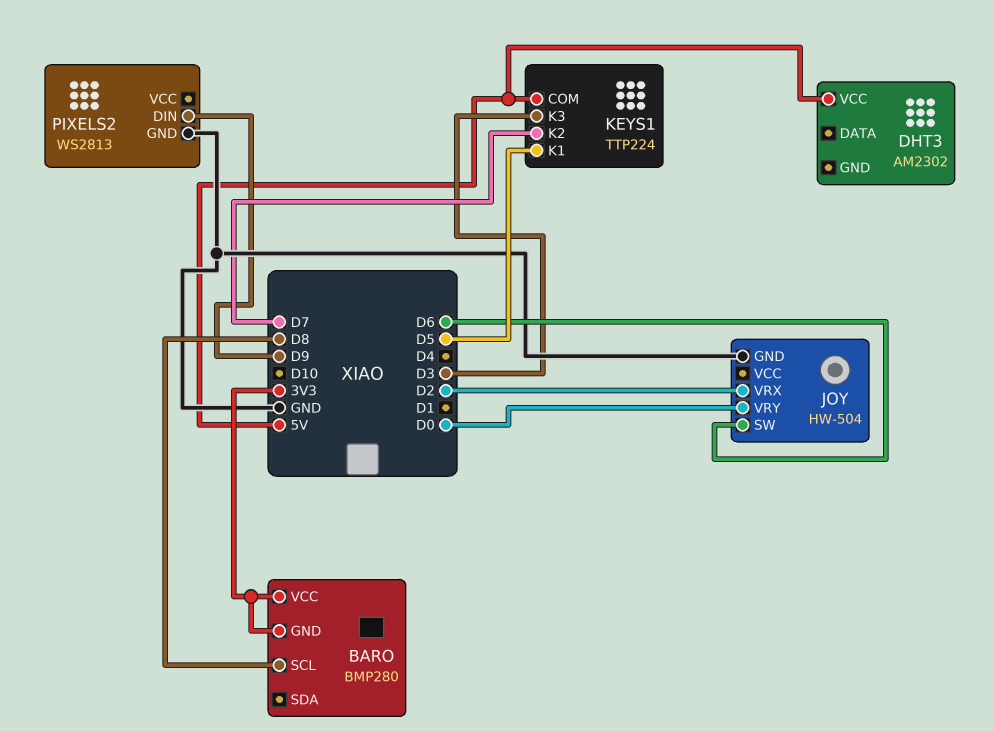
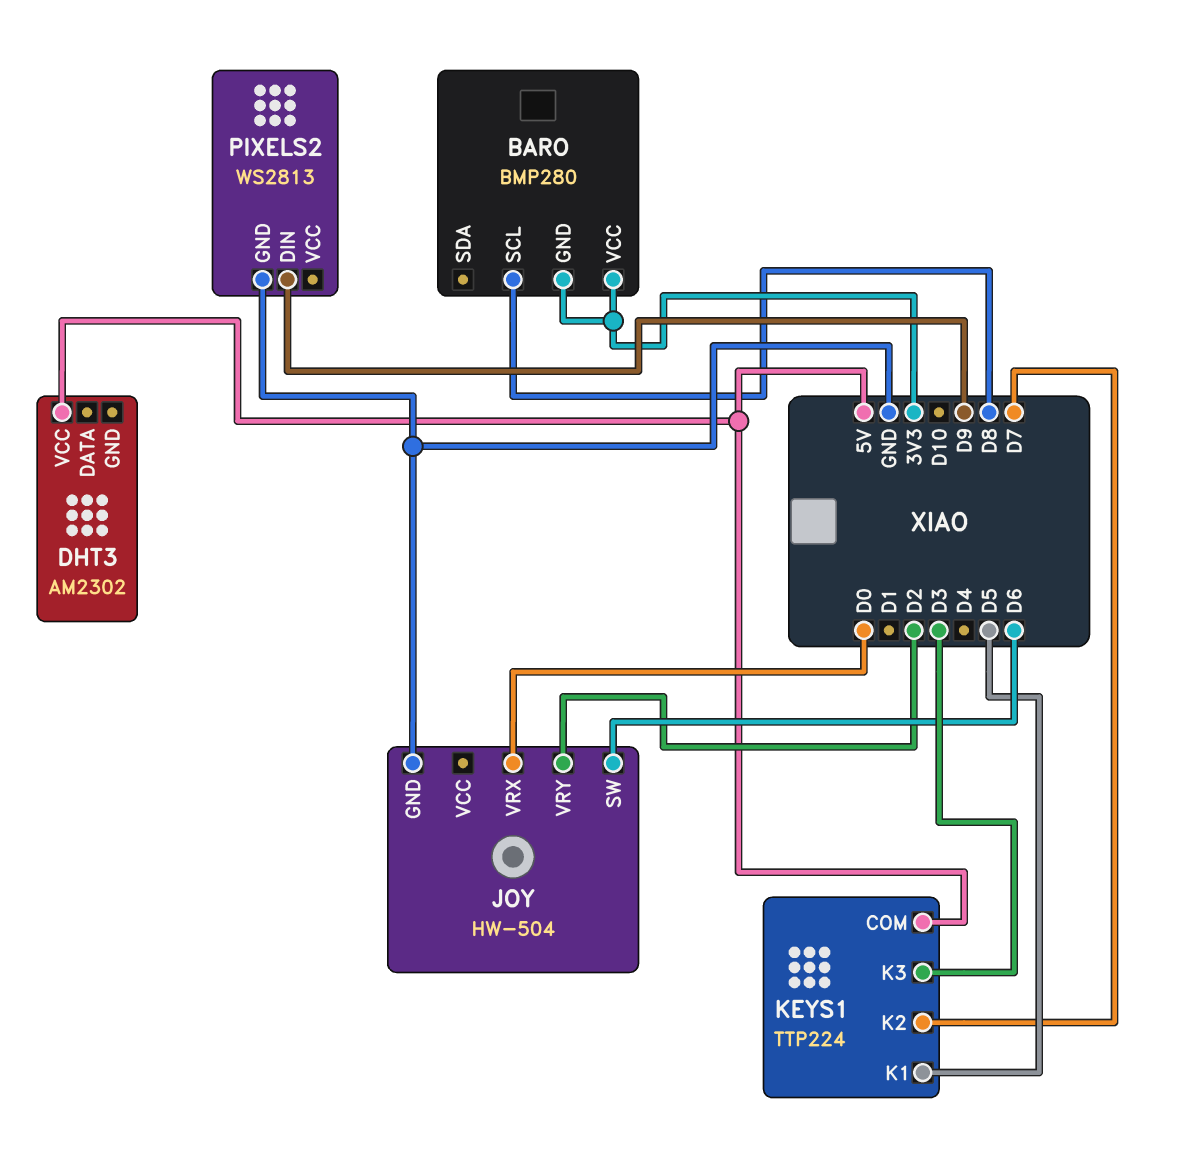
JOY pin VRX: D2 -> D0
JOY pin VRY: D0 -> D2

